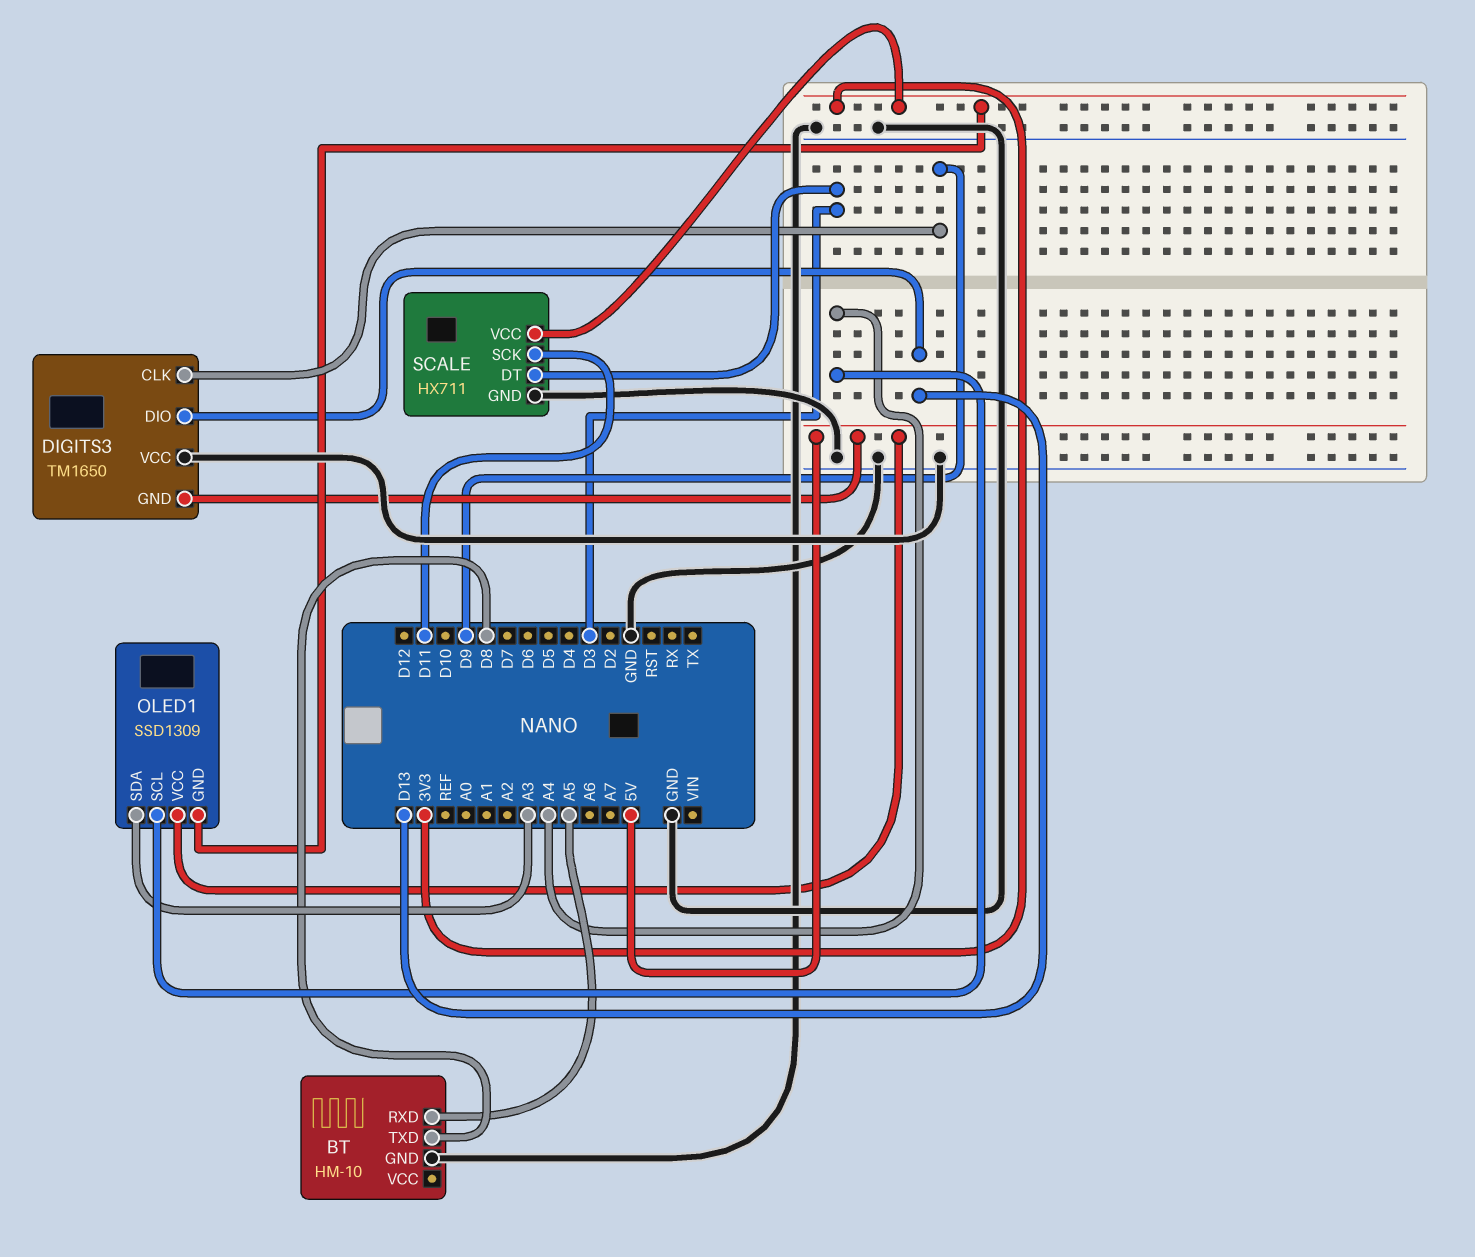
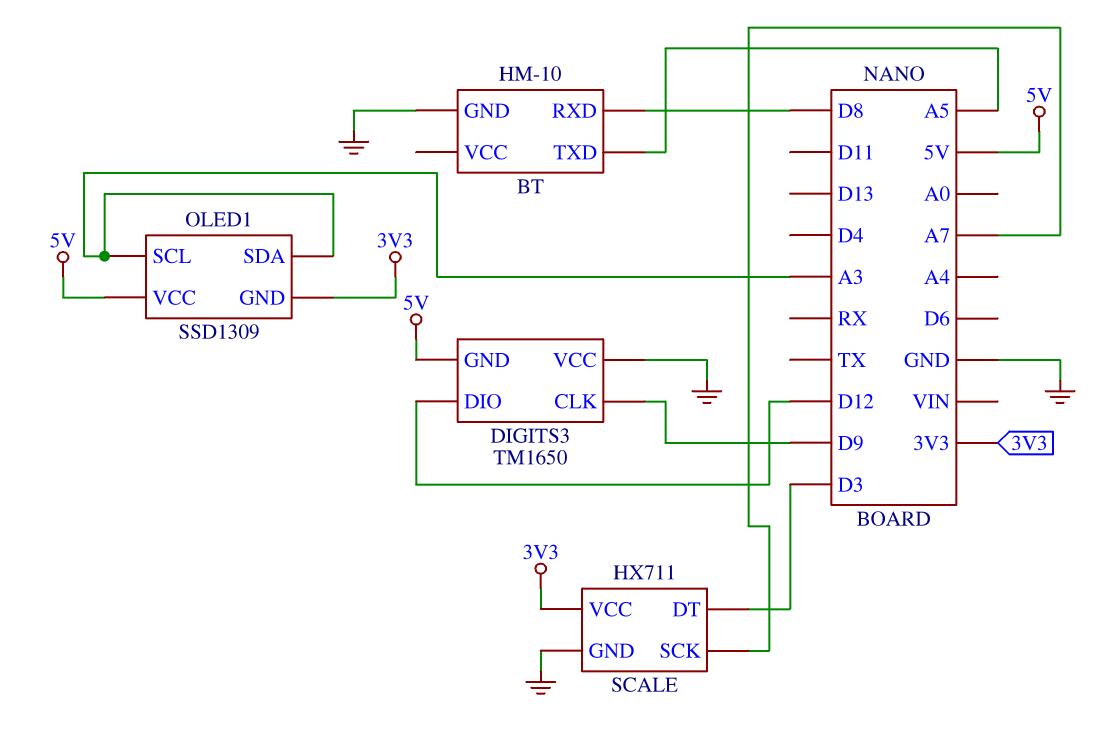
BT pin RXD: A5 -> D8
BT pin TXD: D8 -> A5
DIGITS3 pin DIO: D13 -> D12
OLED1 pin SCL: A4 -> A3
SCALE pin SCK: D11 -> A7

